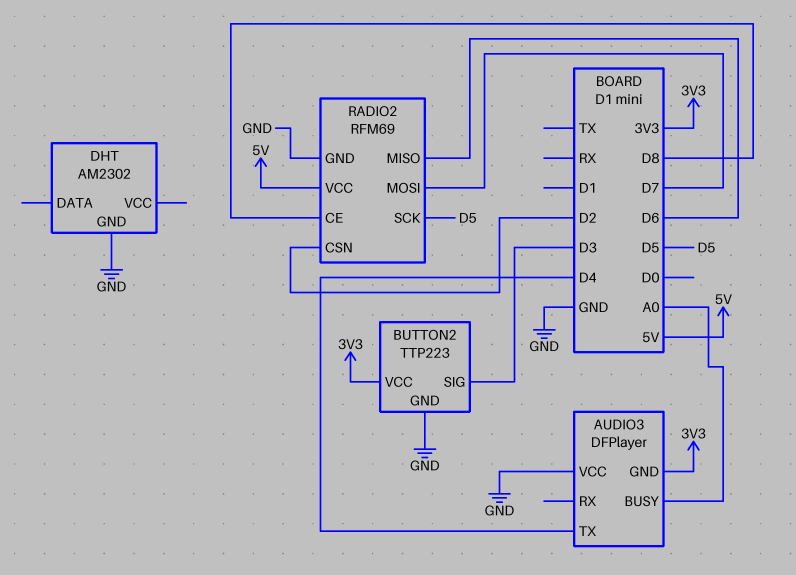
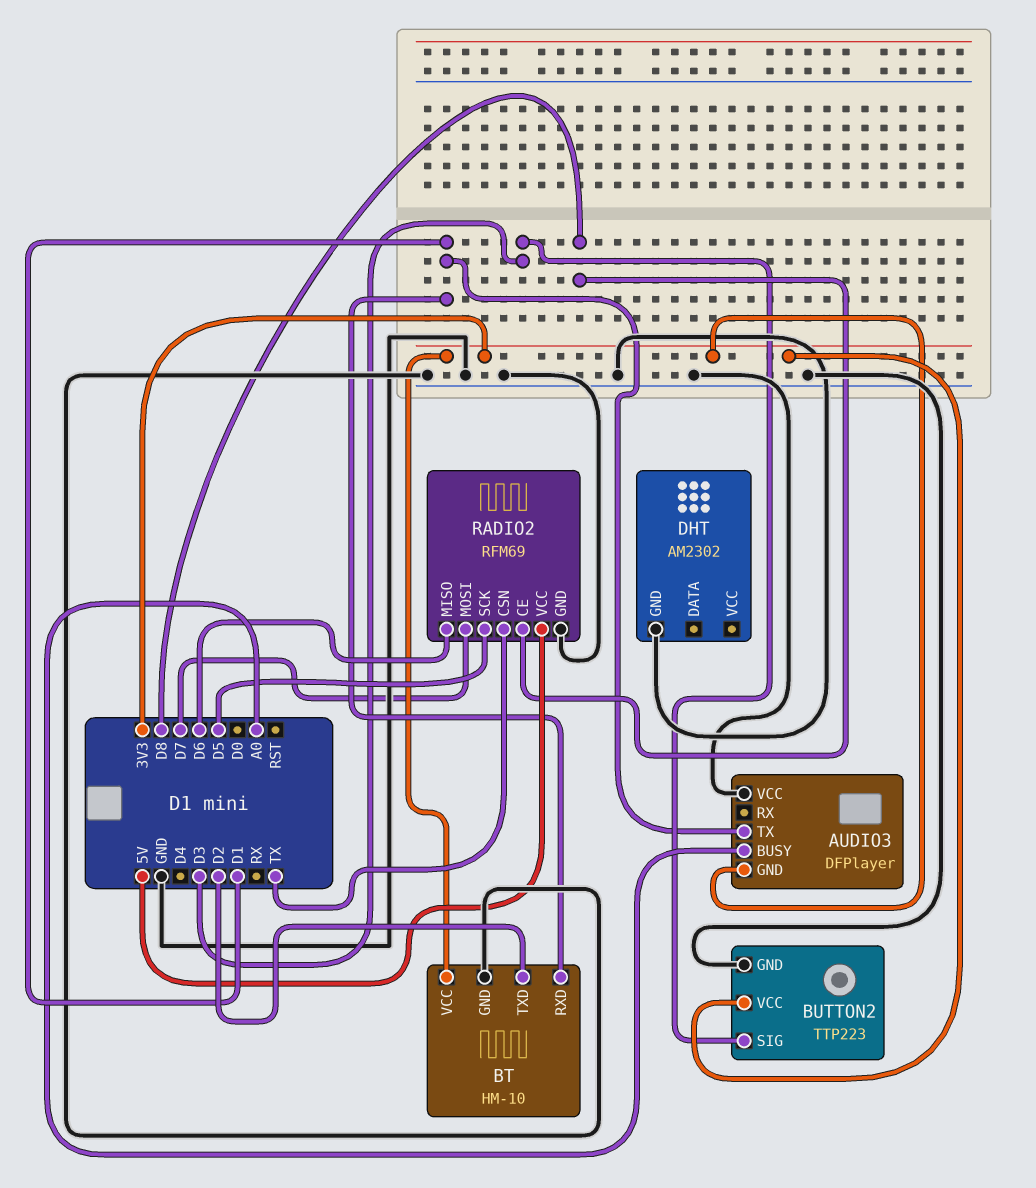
AUDIO3 pin TX: D4 -> D1
BT: none -> HM-10
BT pin GND: none -> GND
BT pin RXD: none -> D1
BT pin TXD: none -> D2
BT pin VCC: none -> 3V3
RADIO2 pin CSN: D2 -> TX

